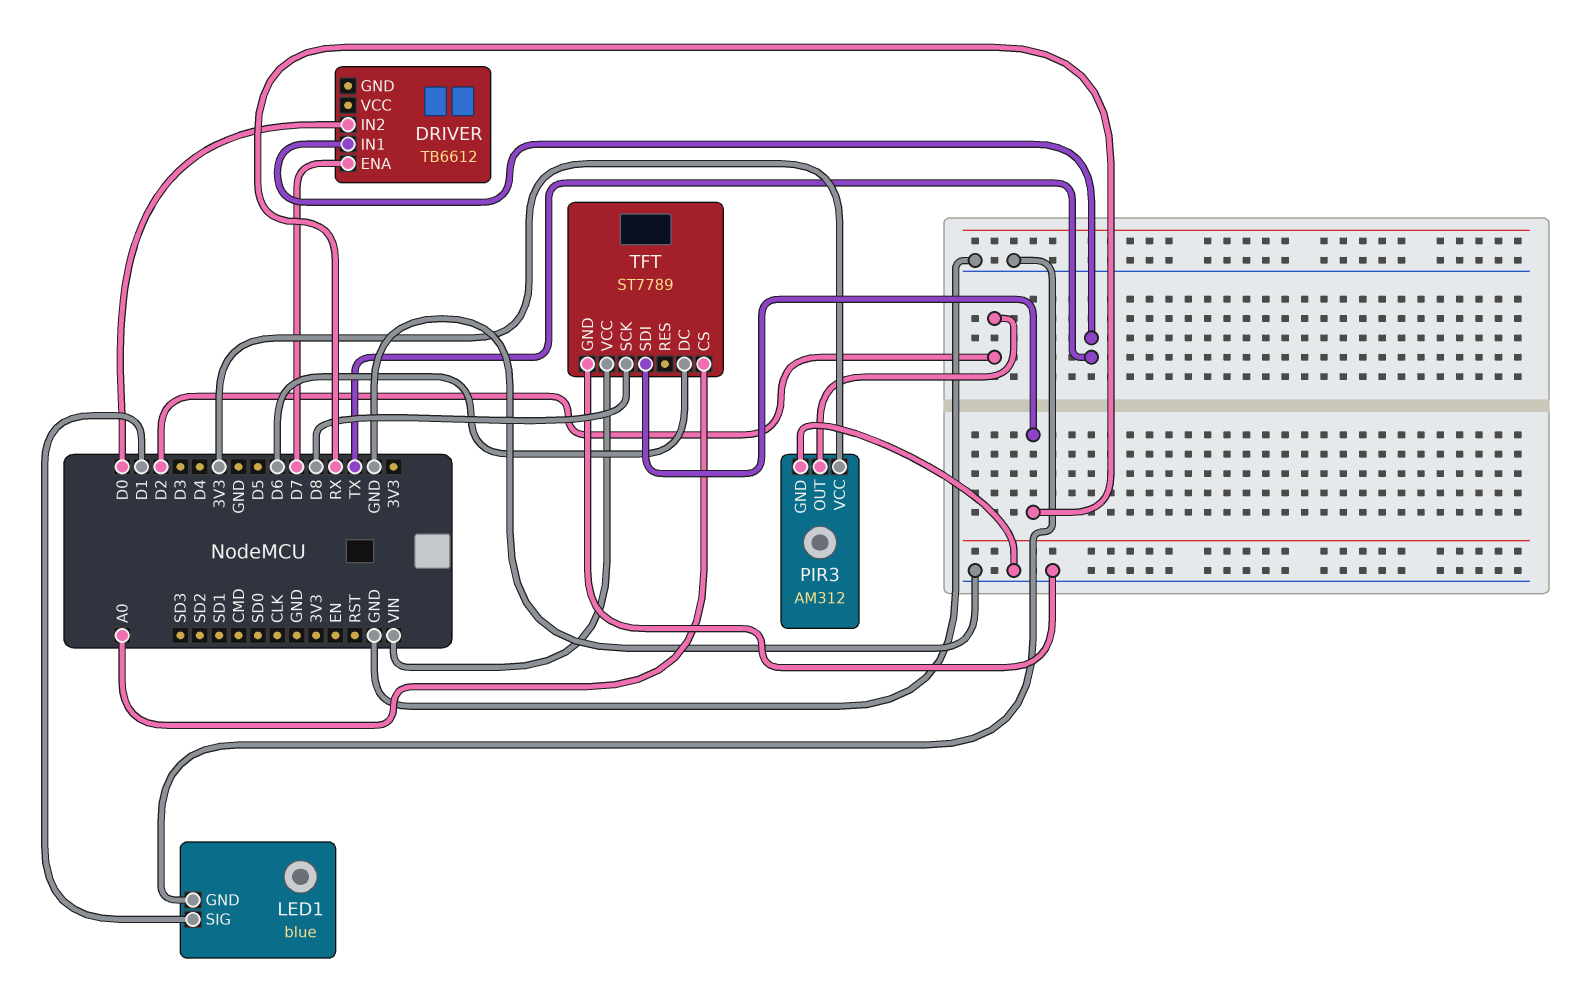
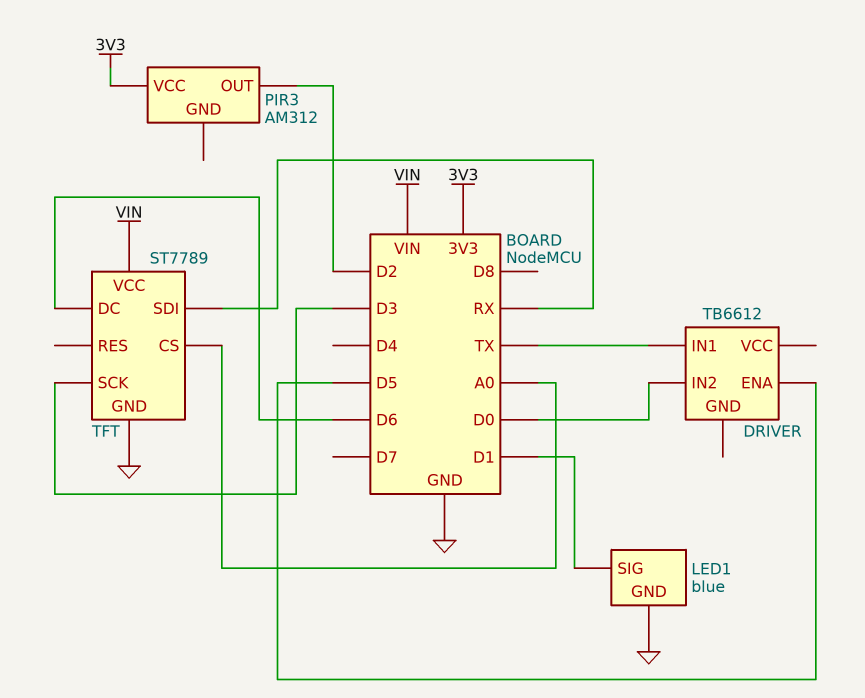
DRIVER pin ENA: D7 -> D5
PIR3 pin GND: GND -> none
TFT pin SCK: D8 -> D3

